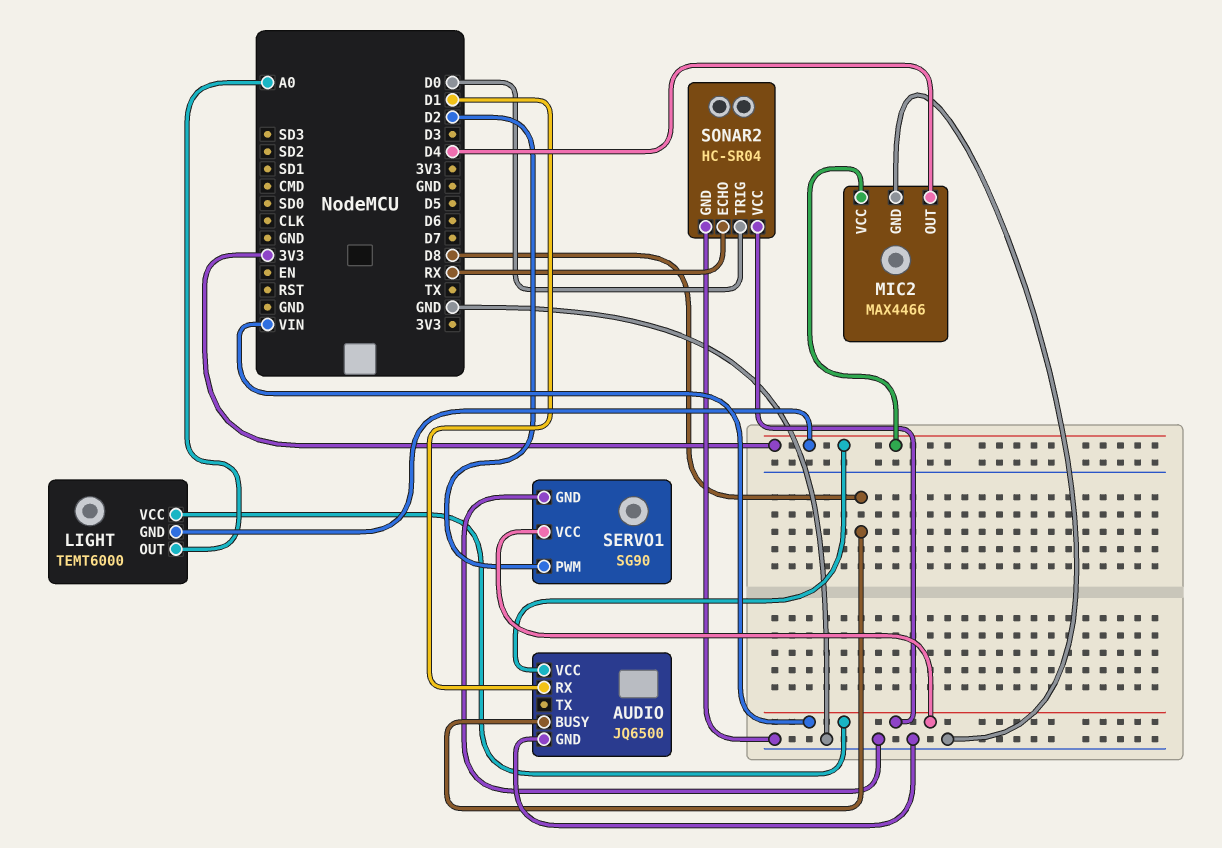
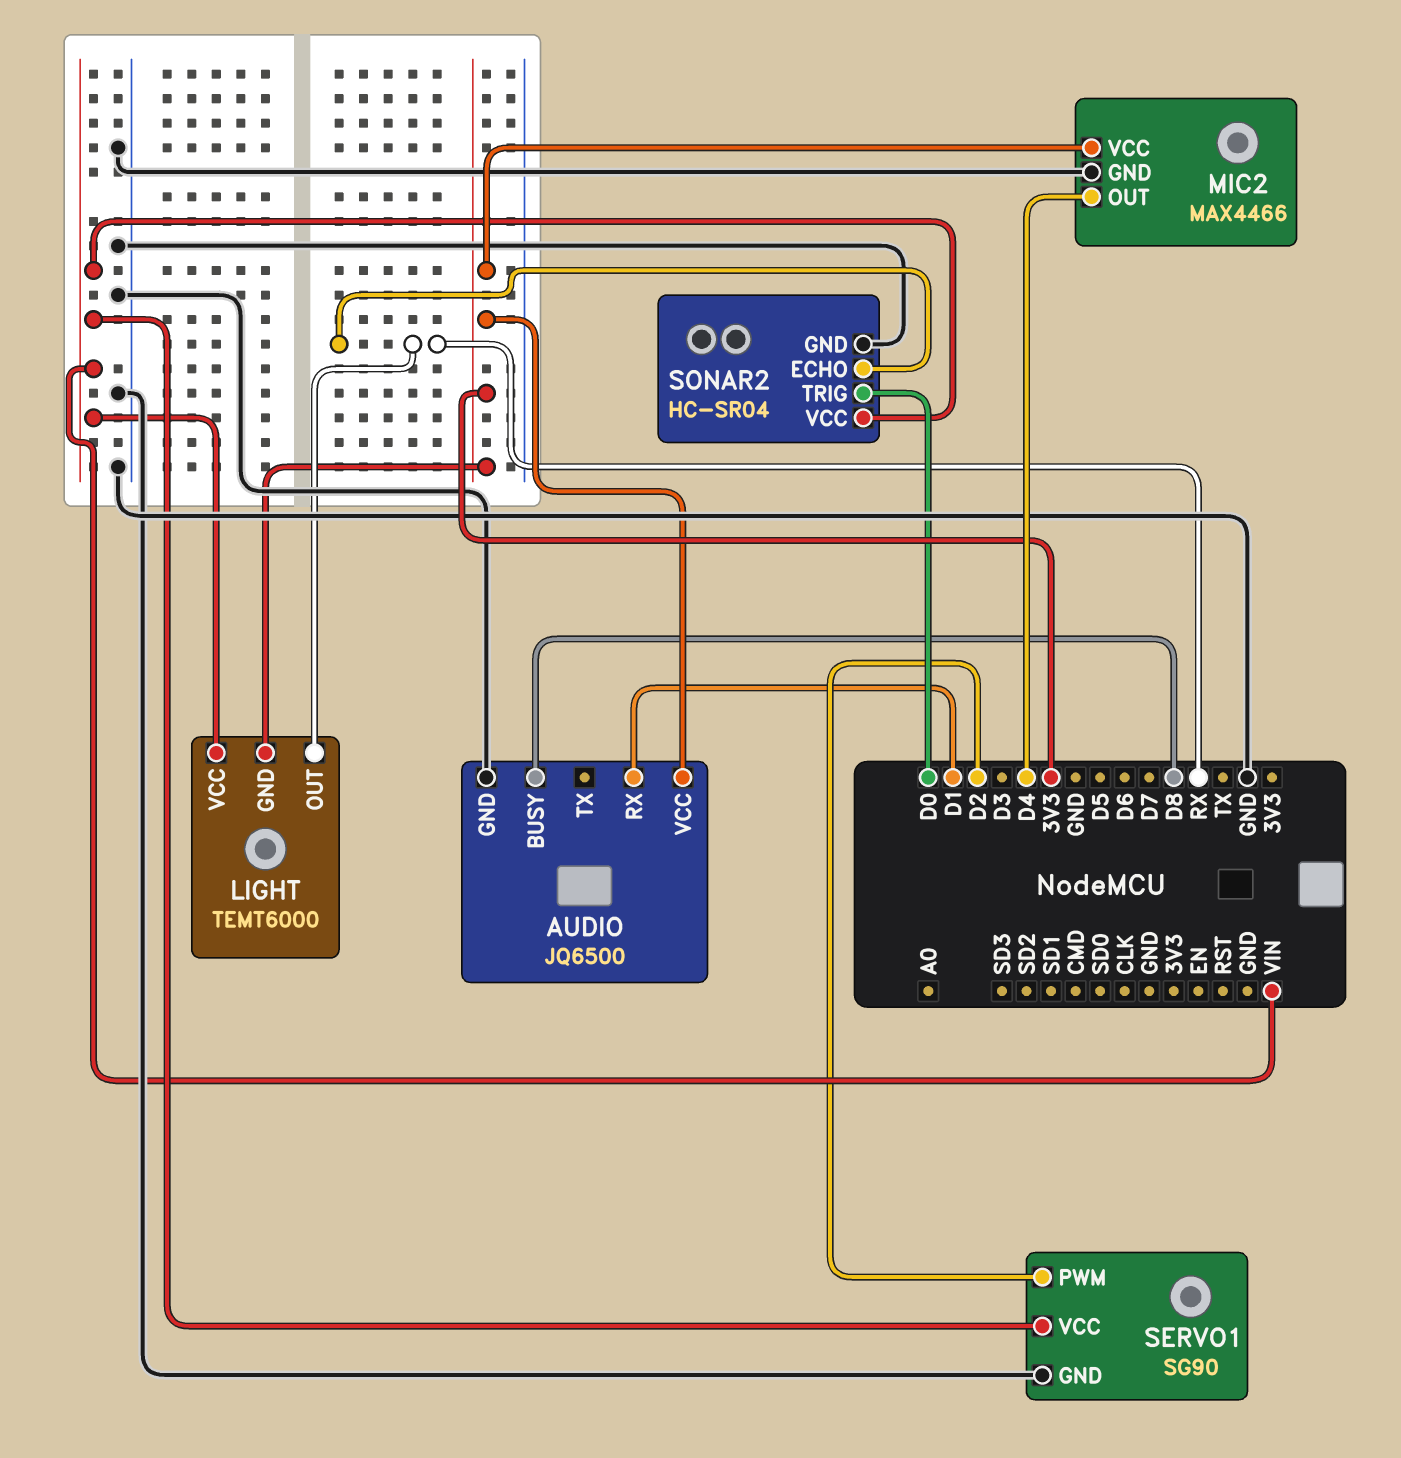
LIGHT pin OUT: A0 -> RX

